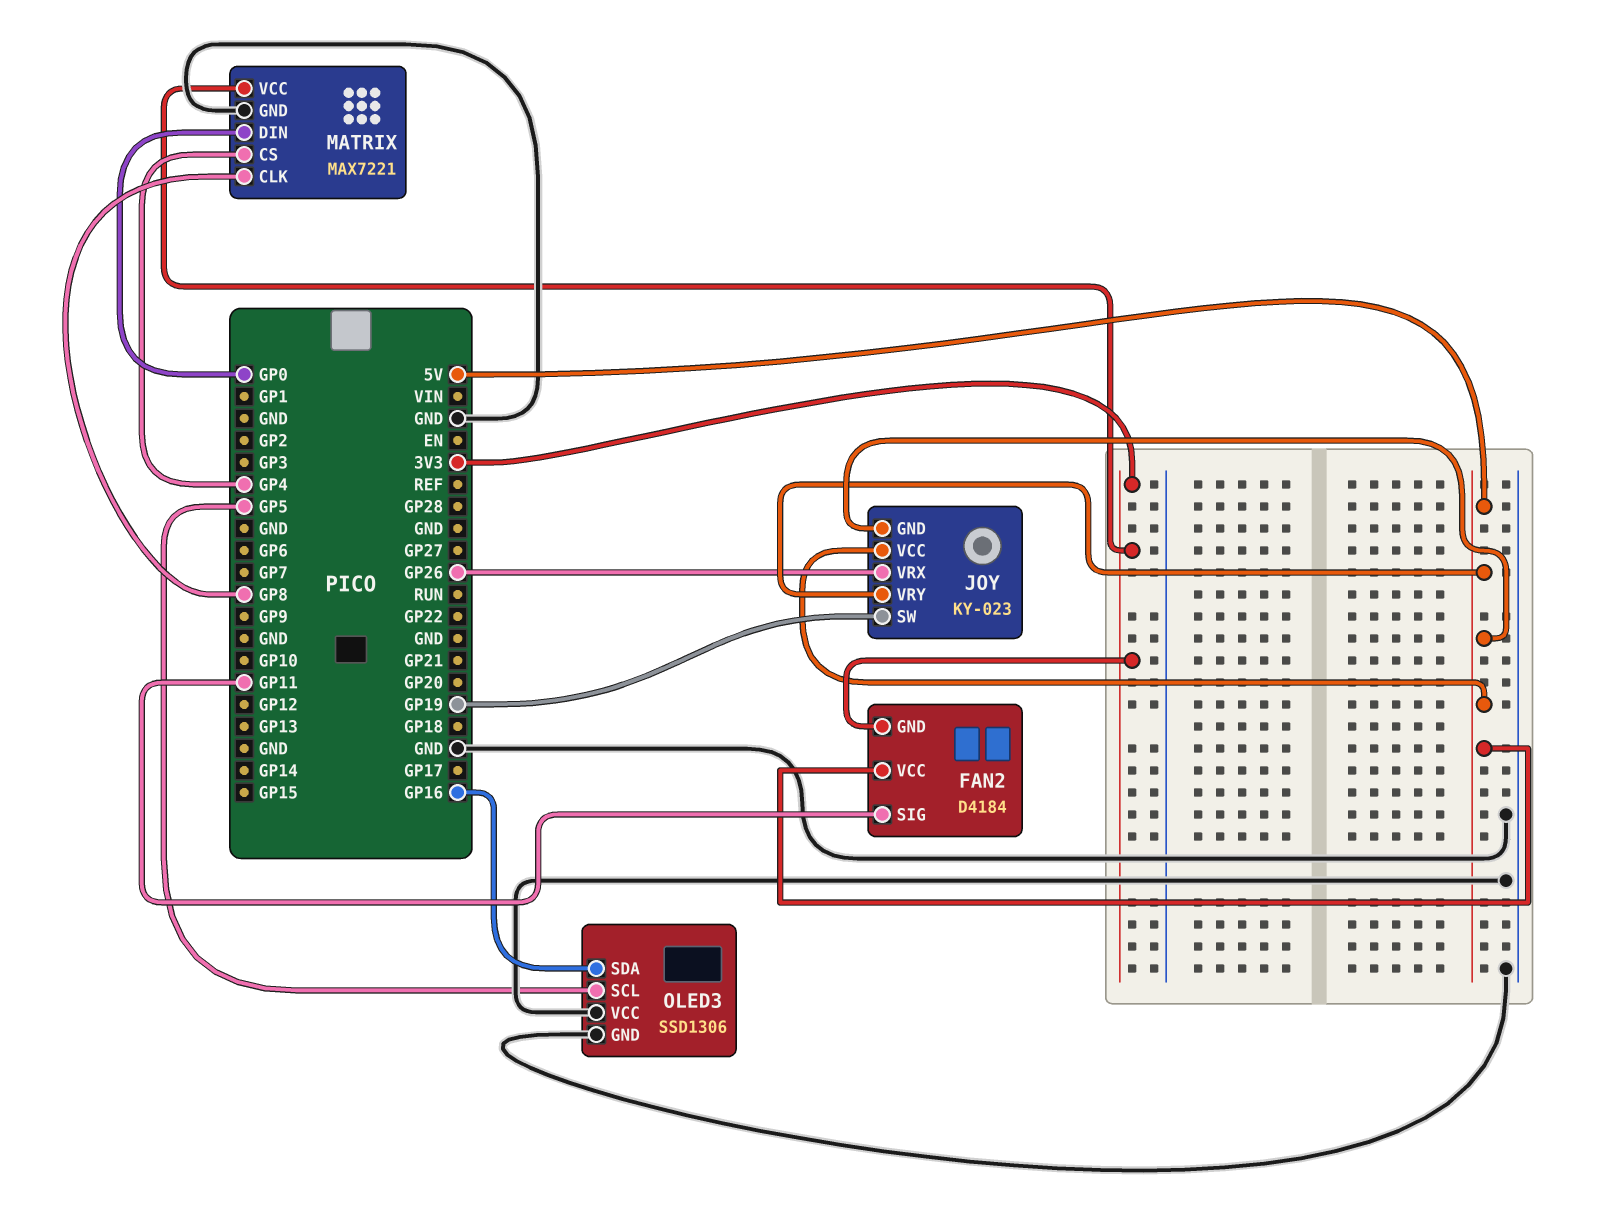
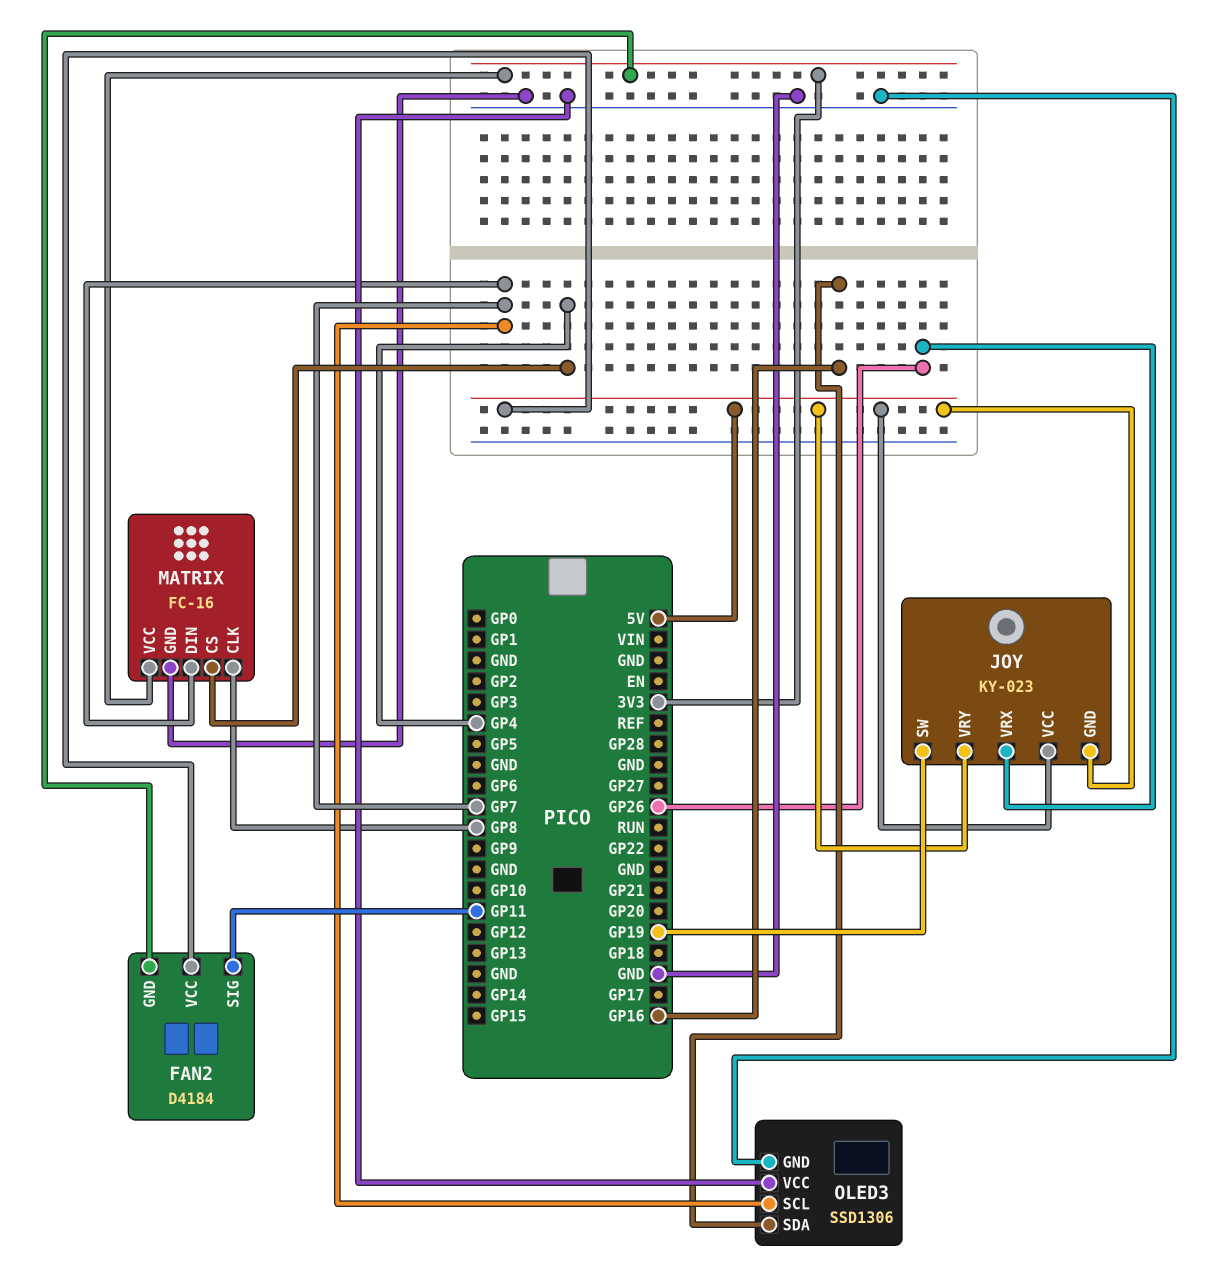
MATRIX: MAX7221 -> FC-16
MATRIX pin DIN: GP0 -> GP7
OLED3 pin SCL: GP5 -> GP7

